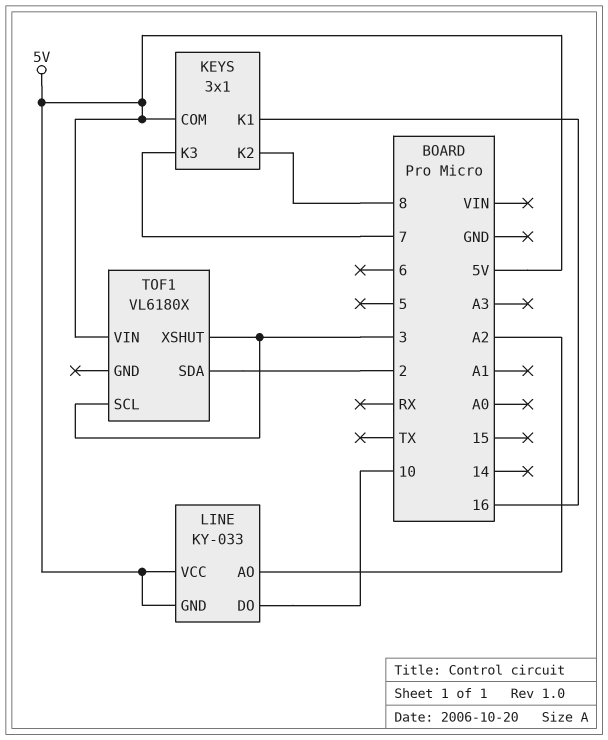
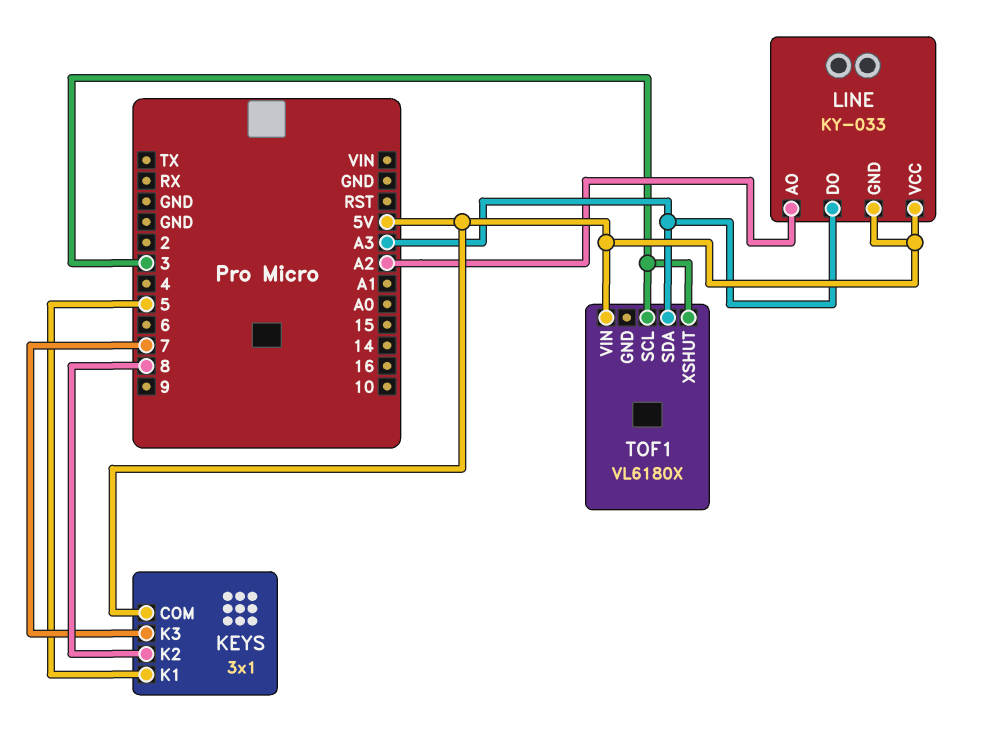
KEYS pin K1: 16 -> 5
LINE pin DO: 10 -> A3
TOF1 pin SDA: 2 -> A3

